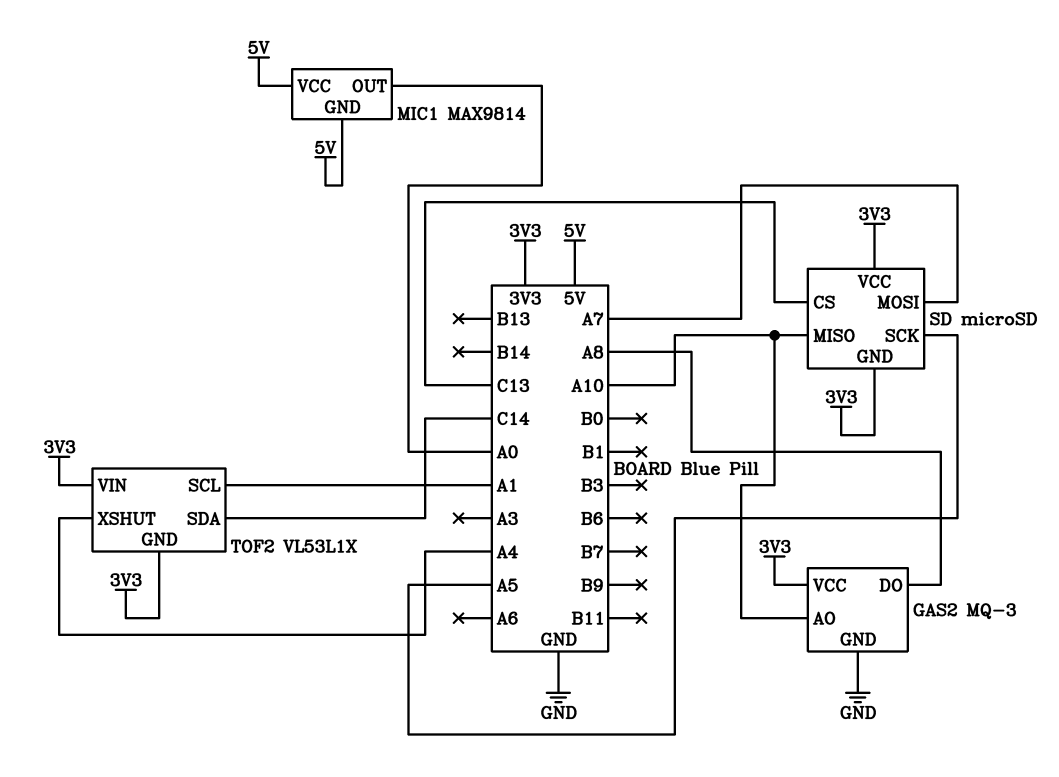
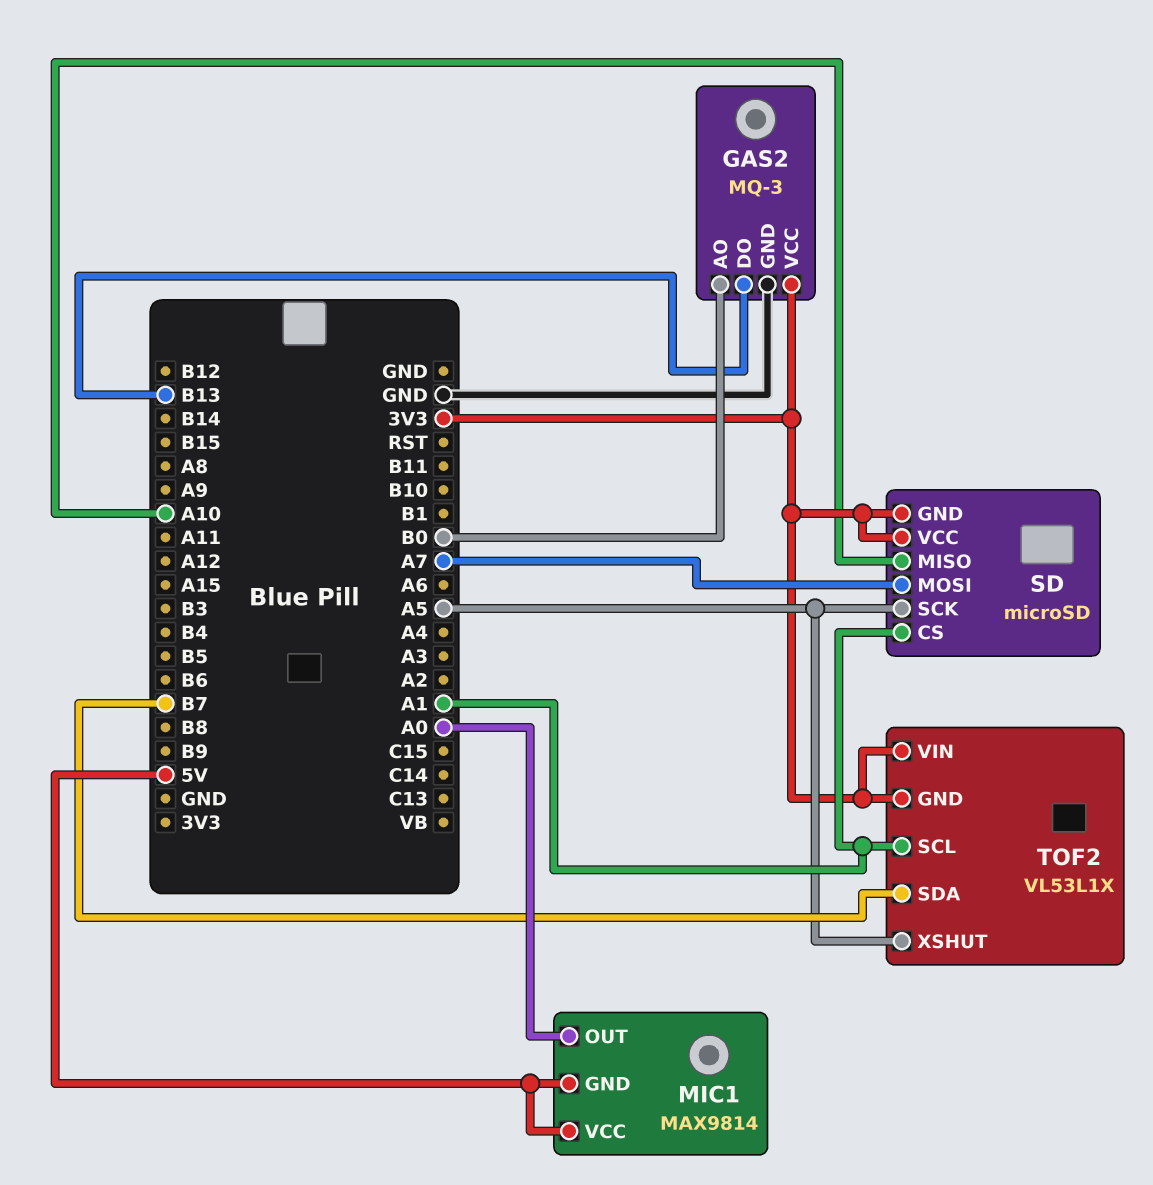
GAS2 pin AO: A10 -> B0
GAS2 pin DO: A8 -> B13
SD pin CS: C13 -> A1
TOF2 pin SDA: C14 -> B7
TOF2 pin XSHUT: A4 -> A5

